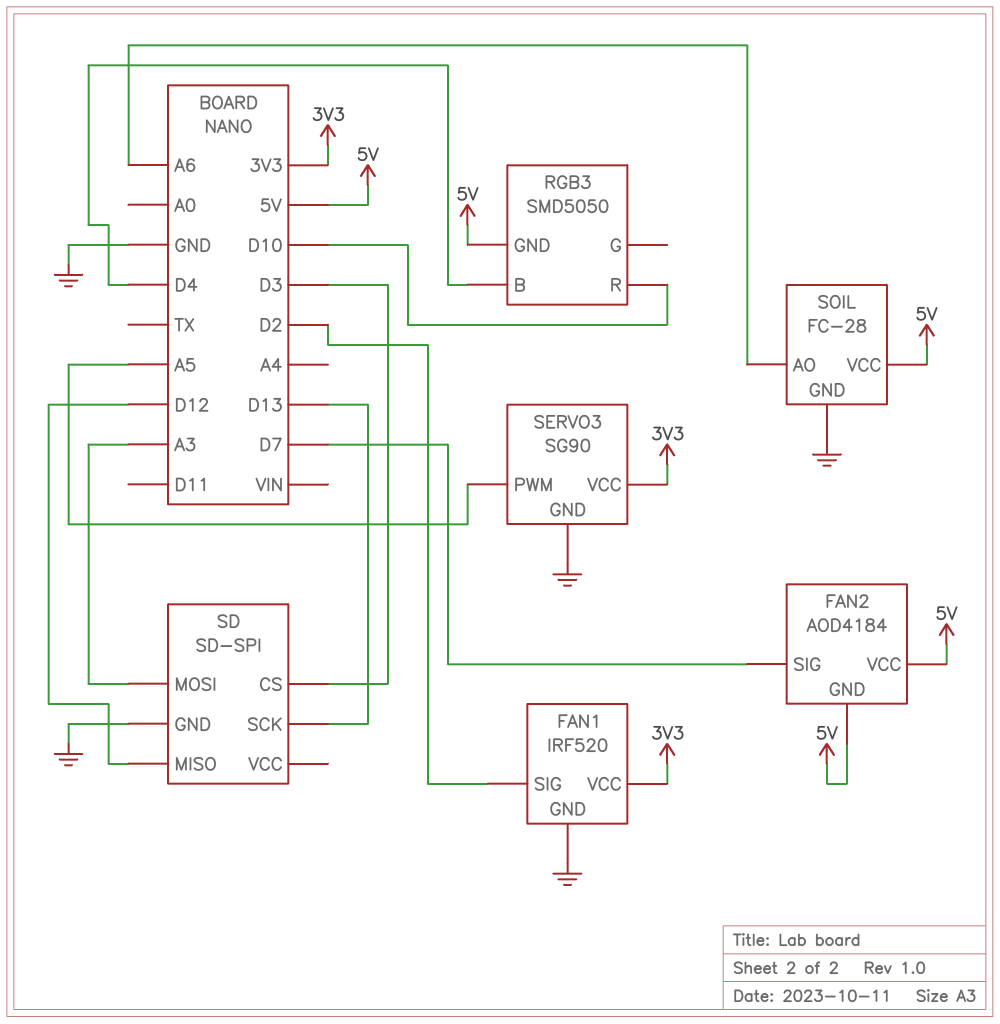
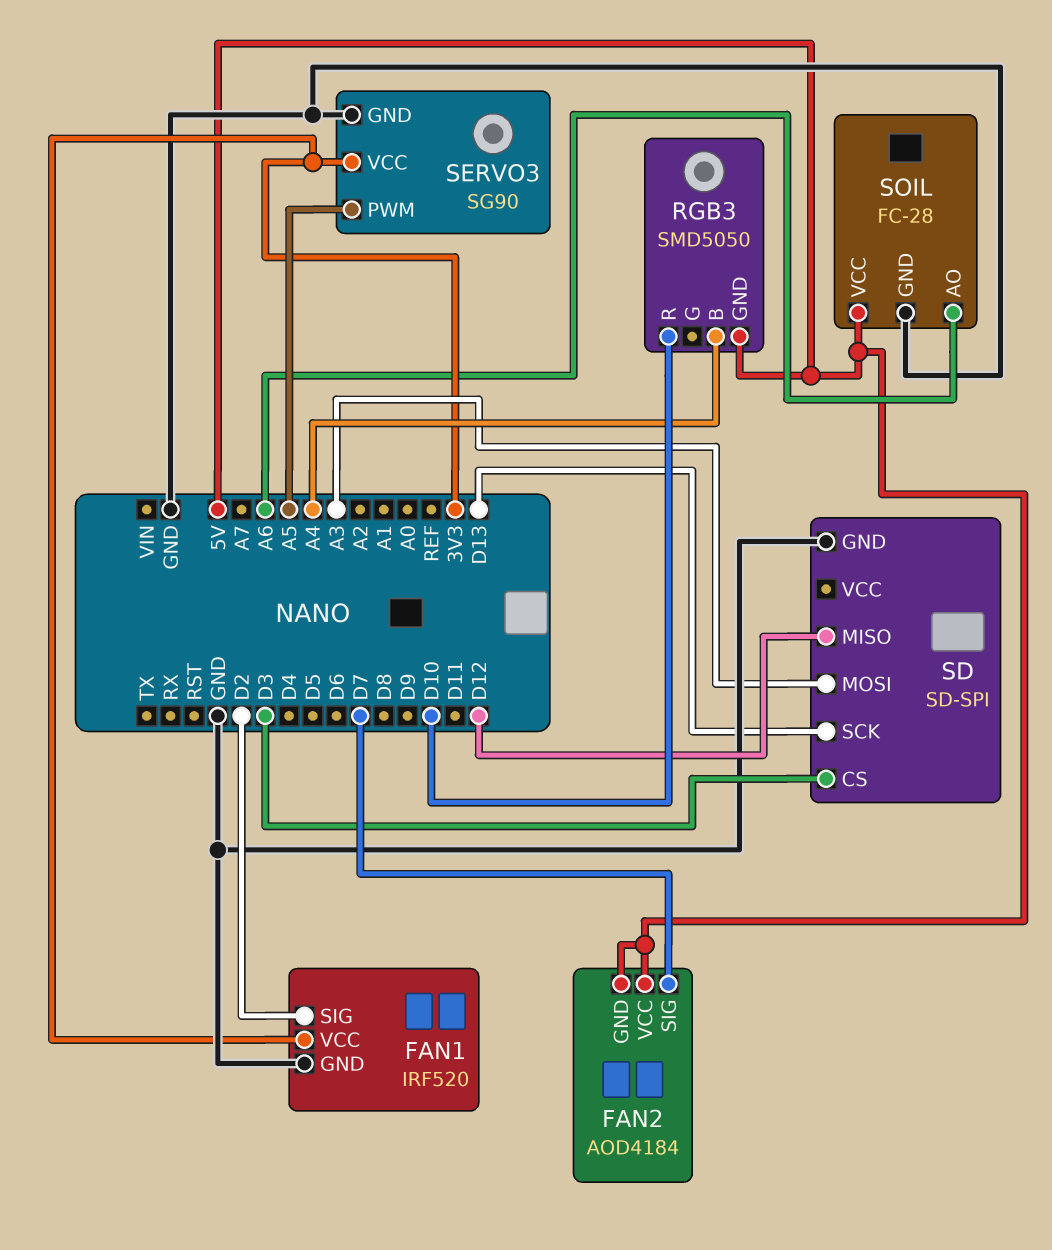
RGB3 pin B: D4 -> A4

